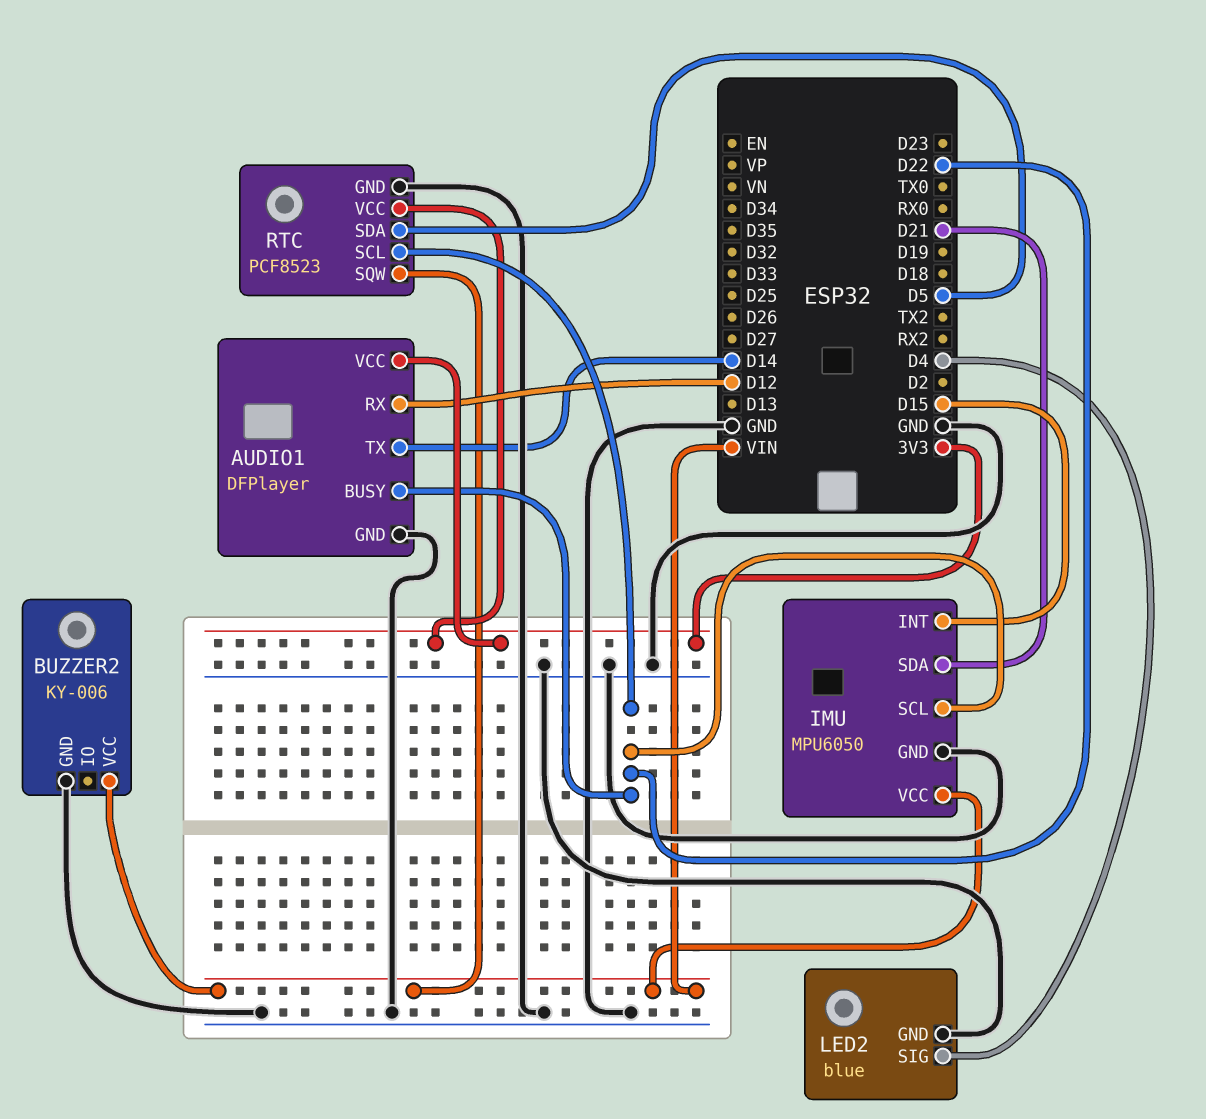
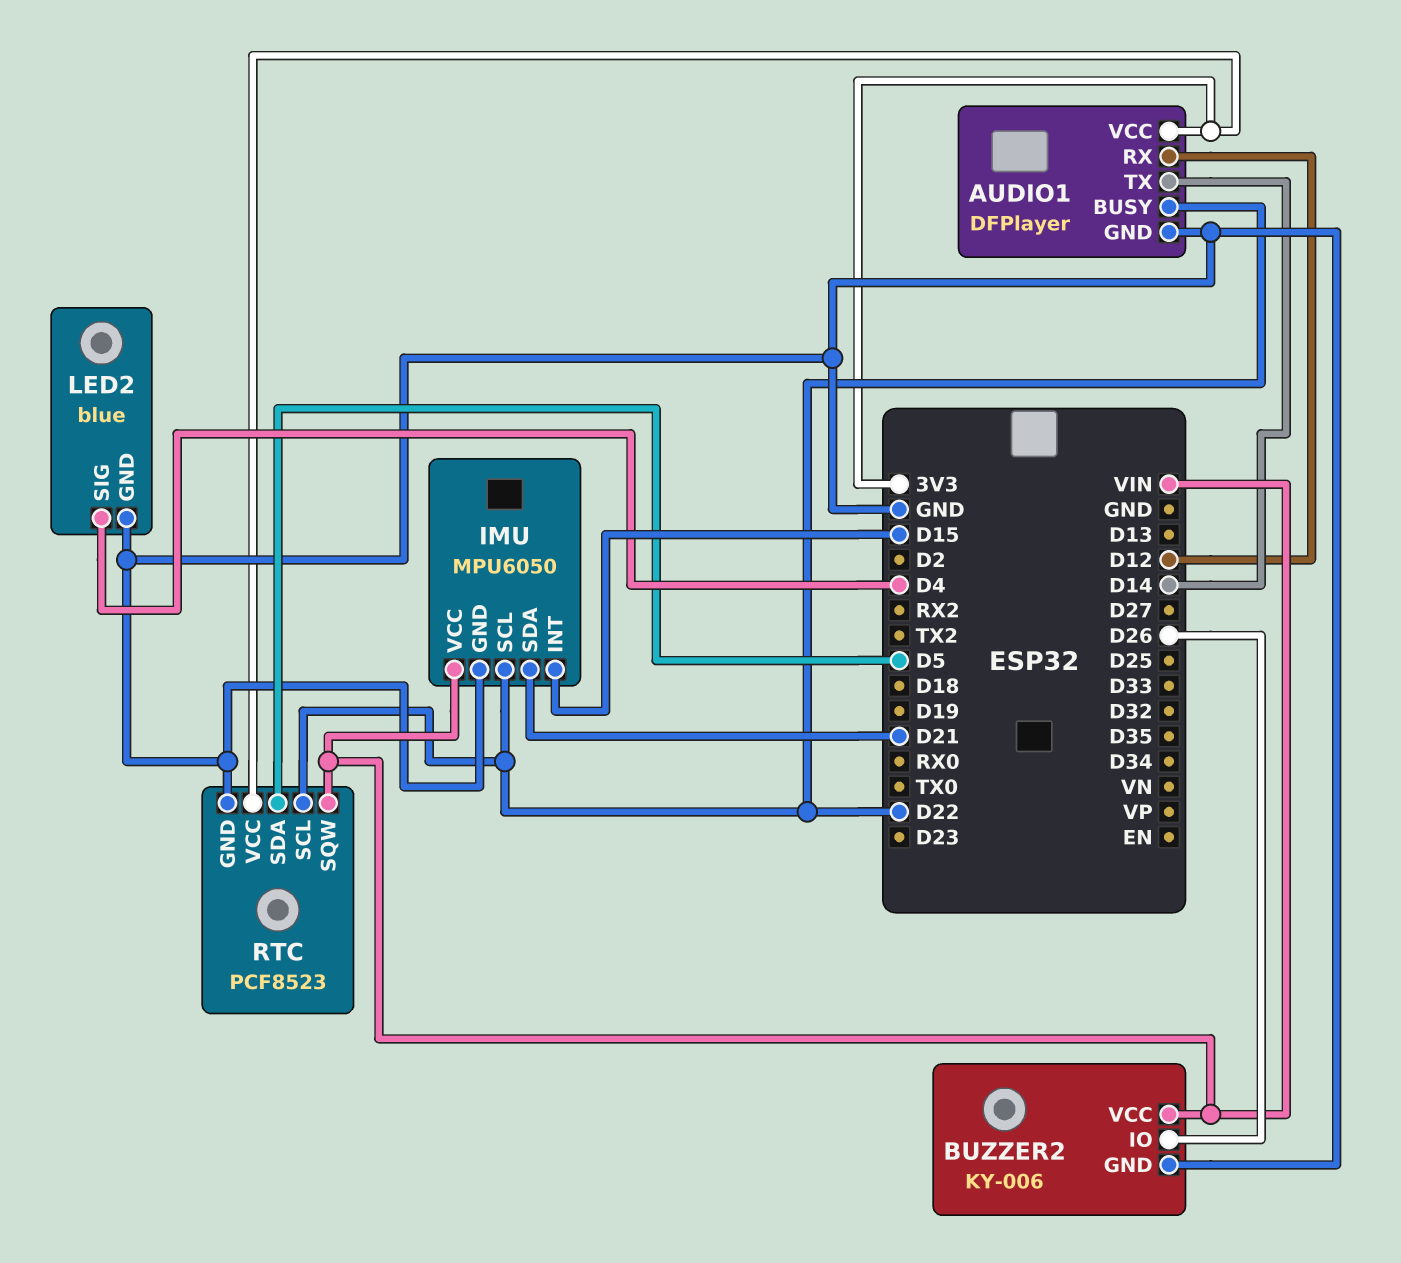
BUZZER2 pin IO: none -> D26

